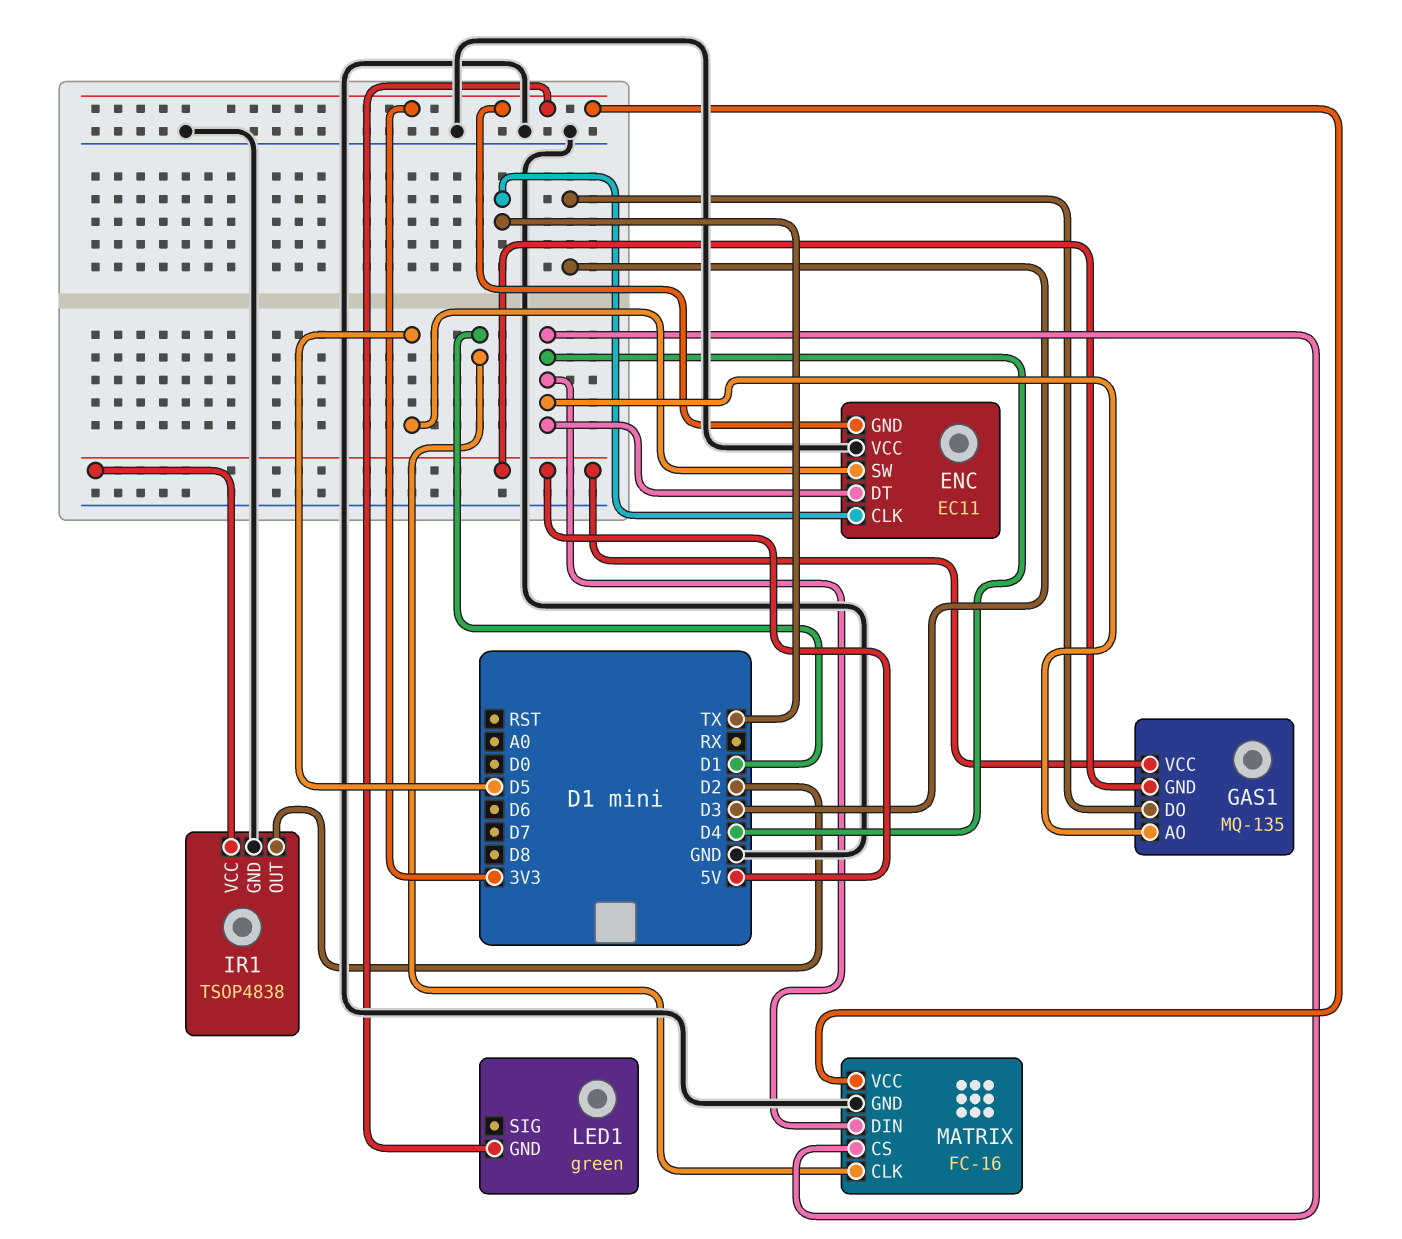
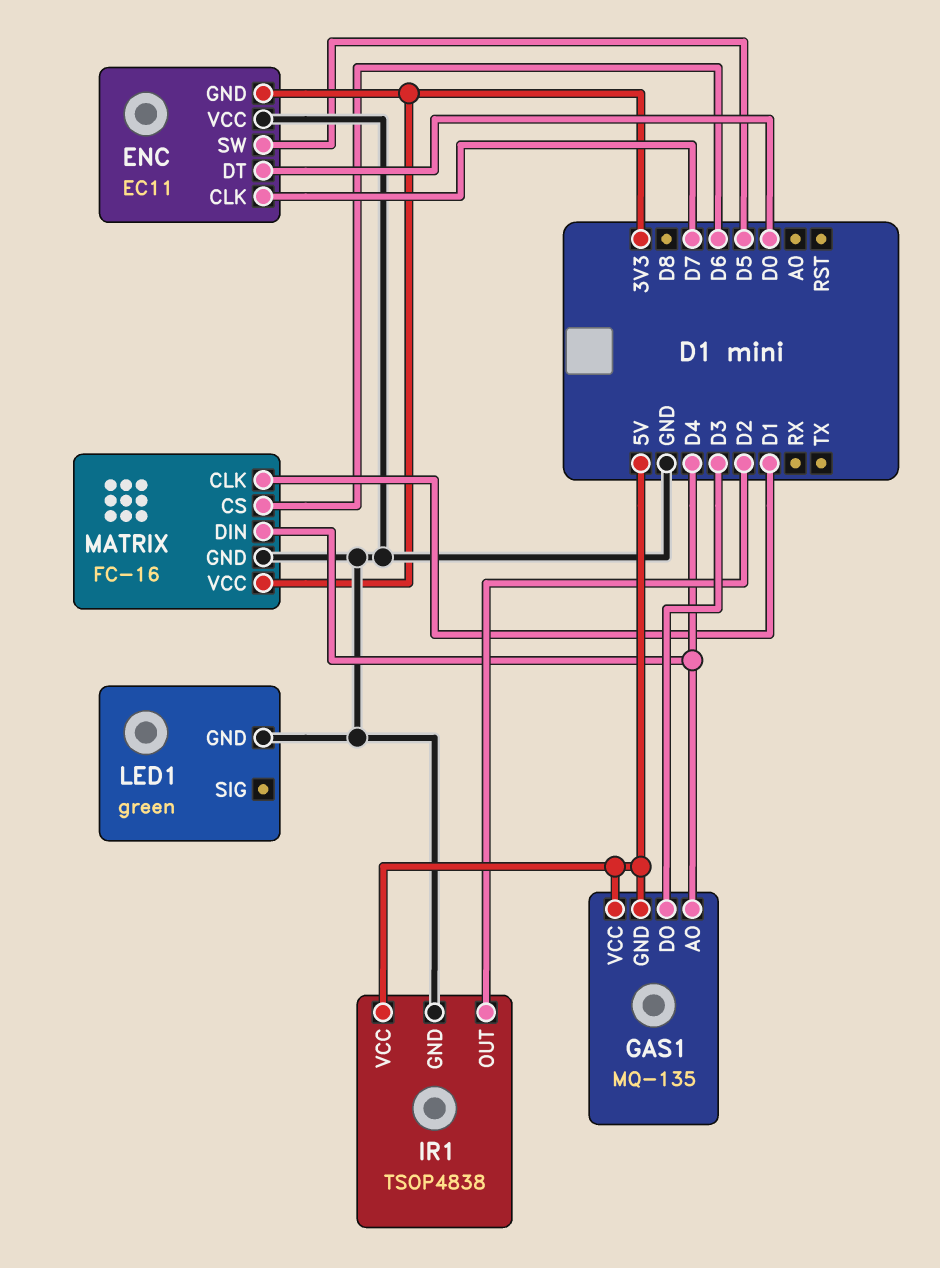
ENC pin CLK: TX -> D7
ENC pin DT: D4 -> D0
LED1 pin GND: 3V3 -> GND
MATRIX pin CS: D4 -> D6

